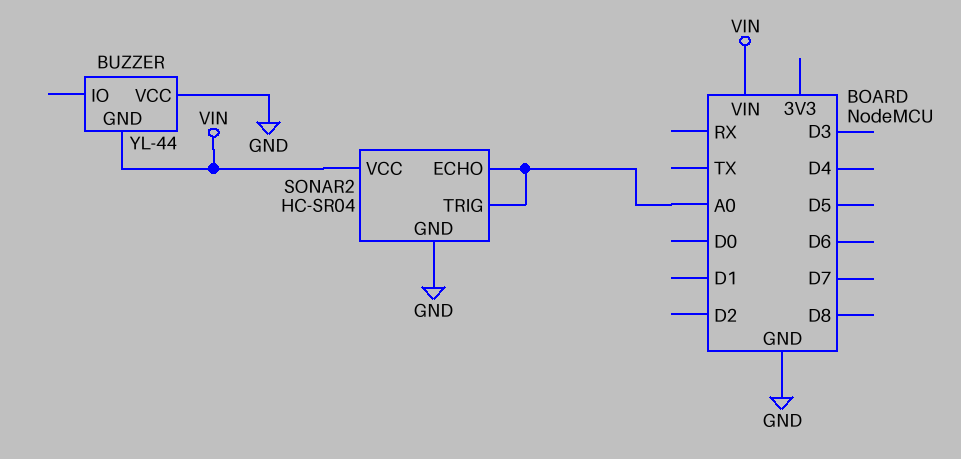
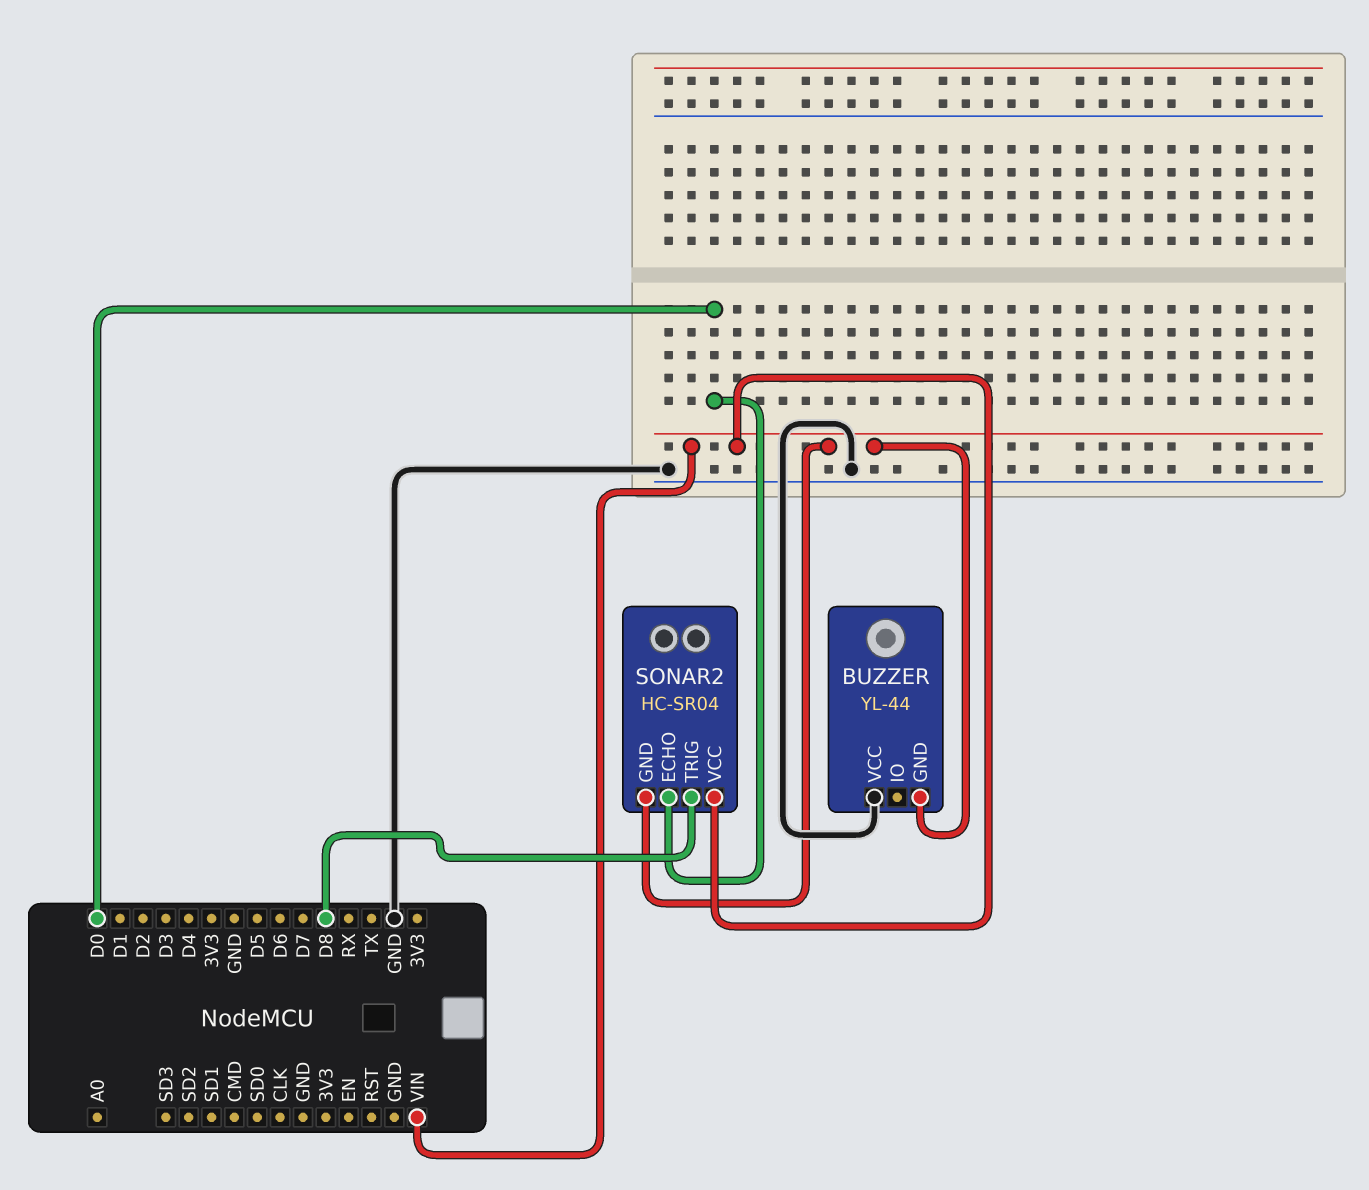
SONAR2 pin ECHO: A0 -> D0
SONAR2 pin GND: GND -> VIN
SONAR2 pin TRIG: A0 -> D8

